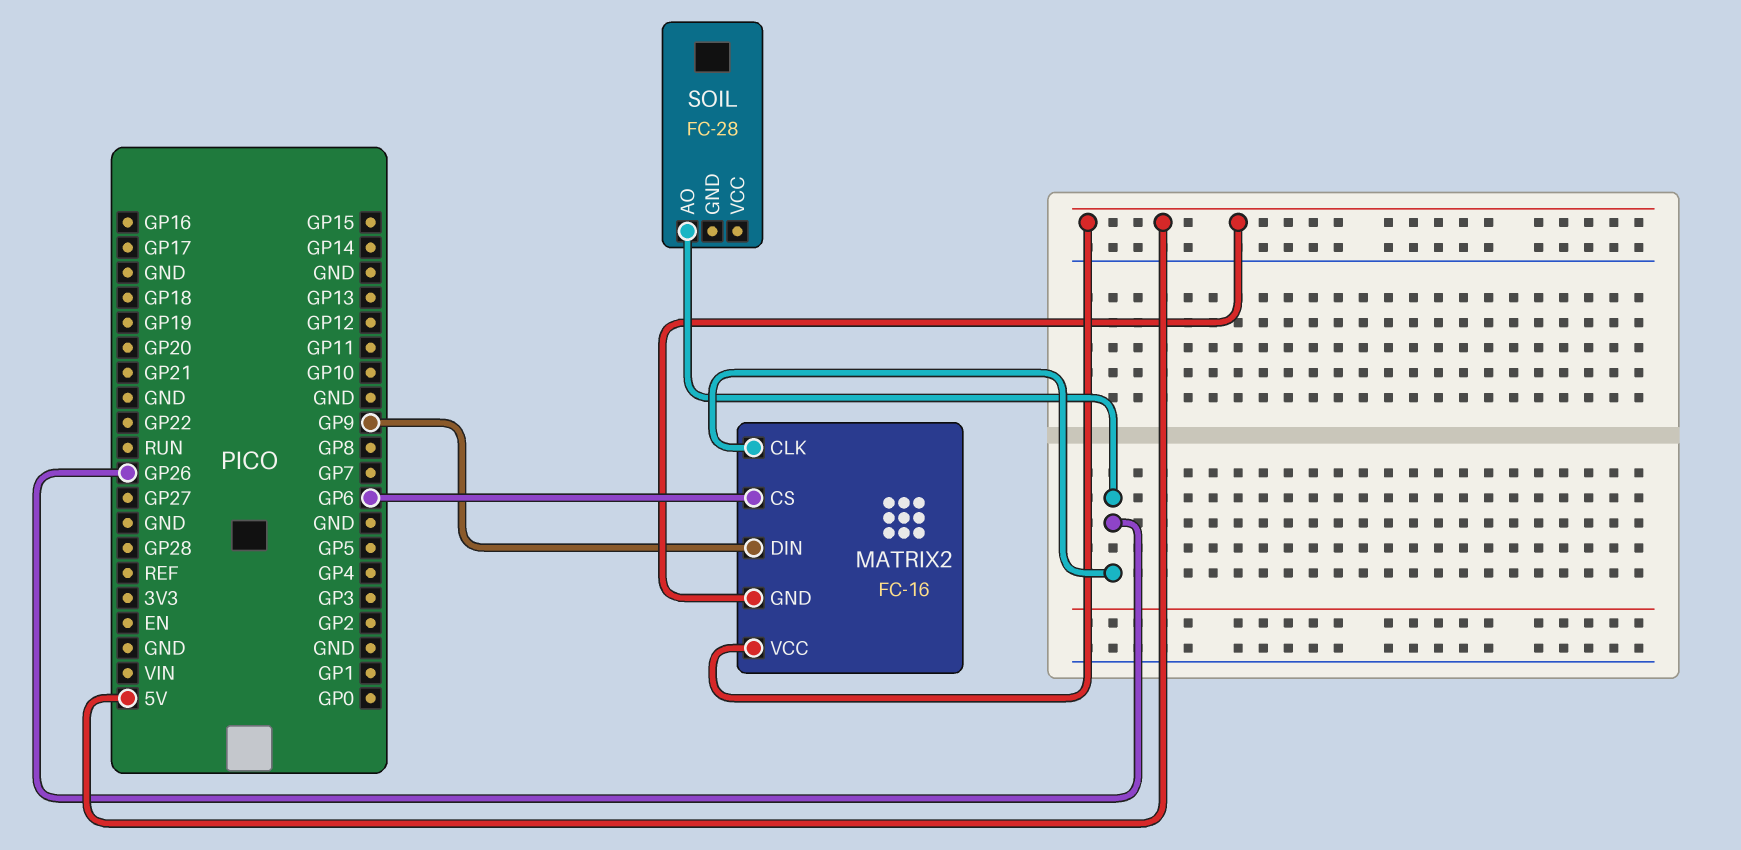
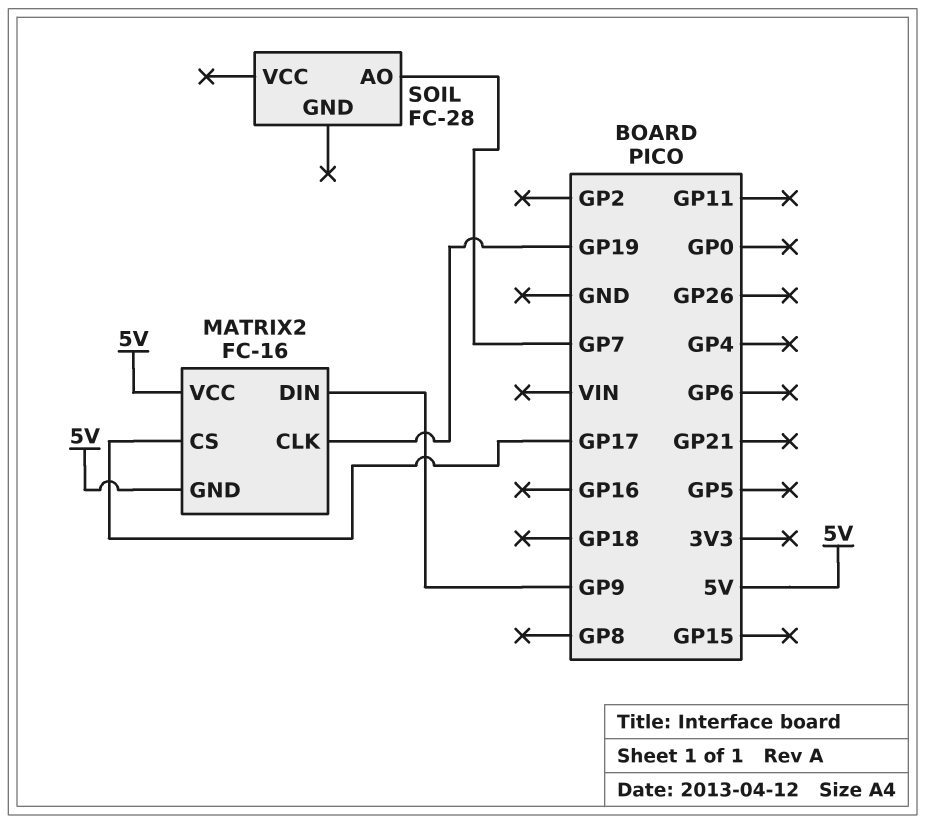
MATRIX2 pin CLK: GP26 -> GP19
MATRIX2 pin CS: GP6 -> GP17
SOIL pin AO: GP26 -> GP7

